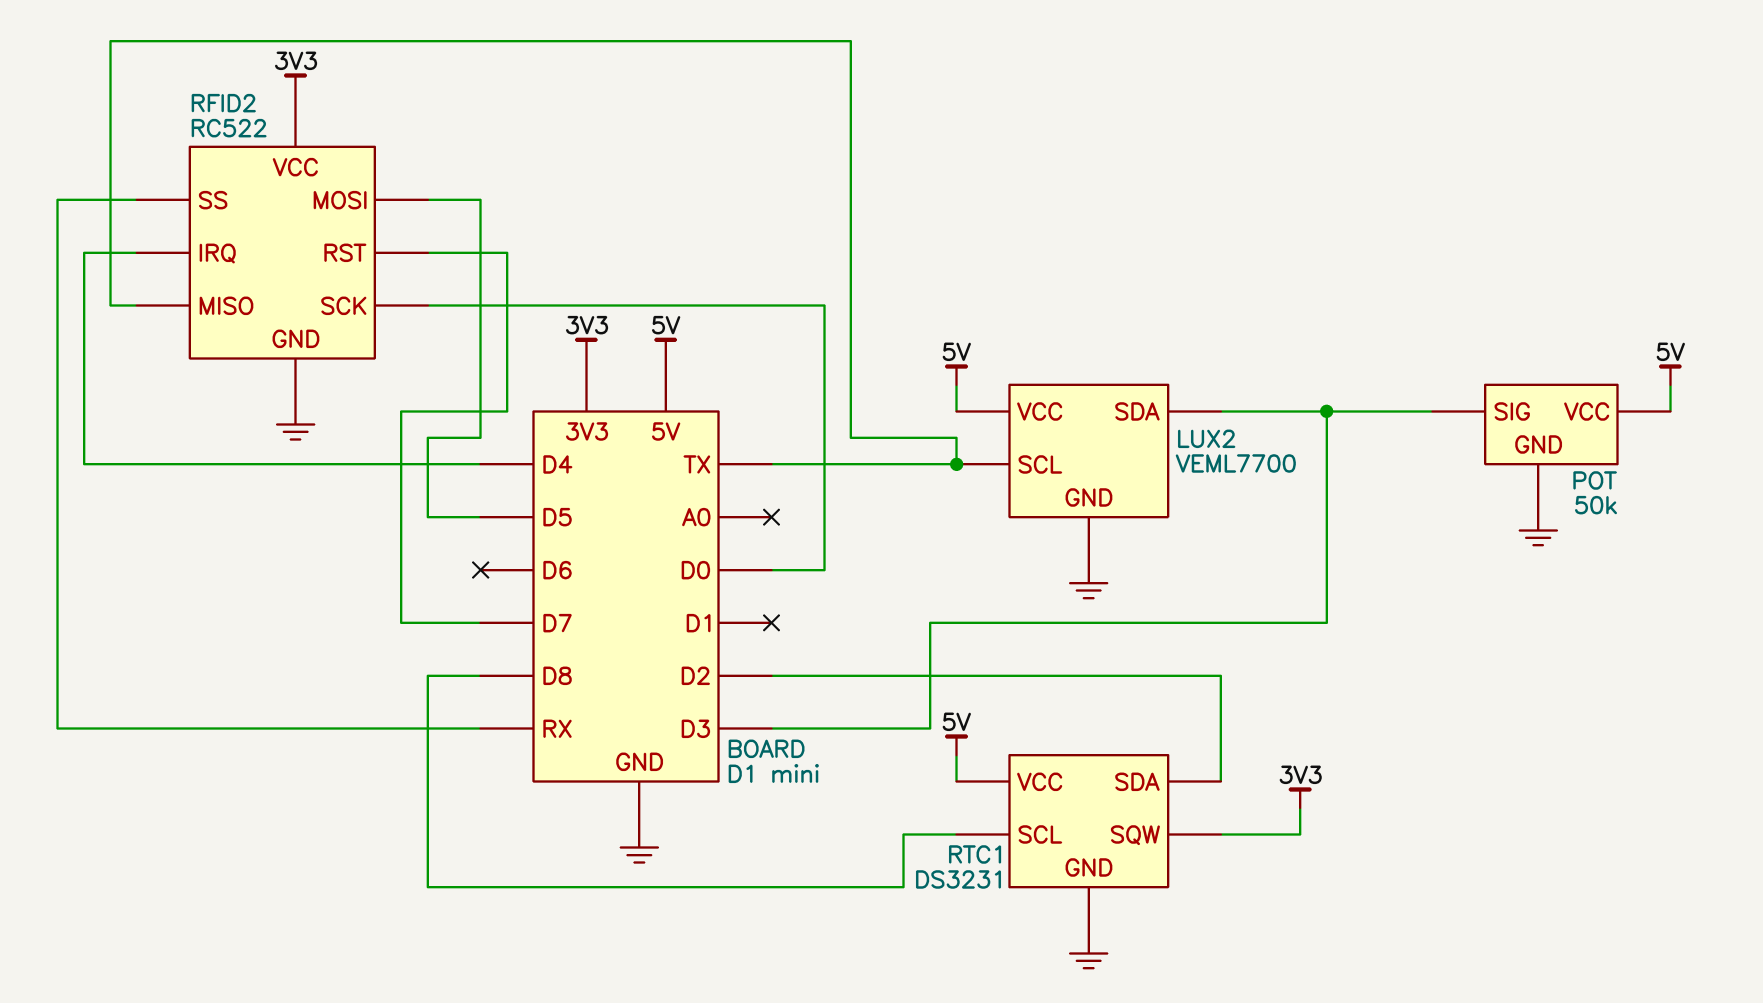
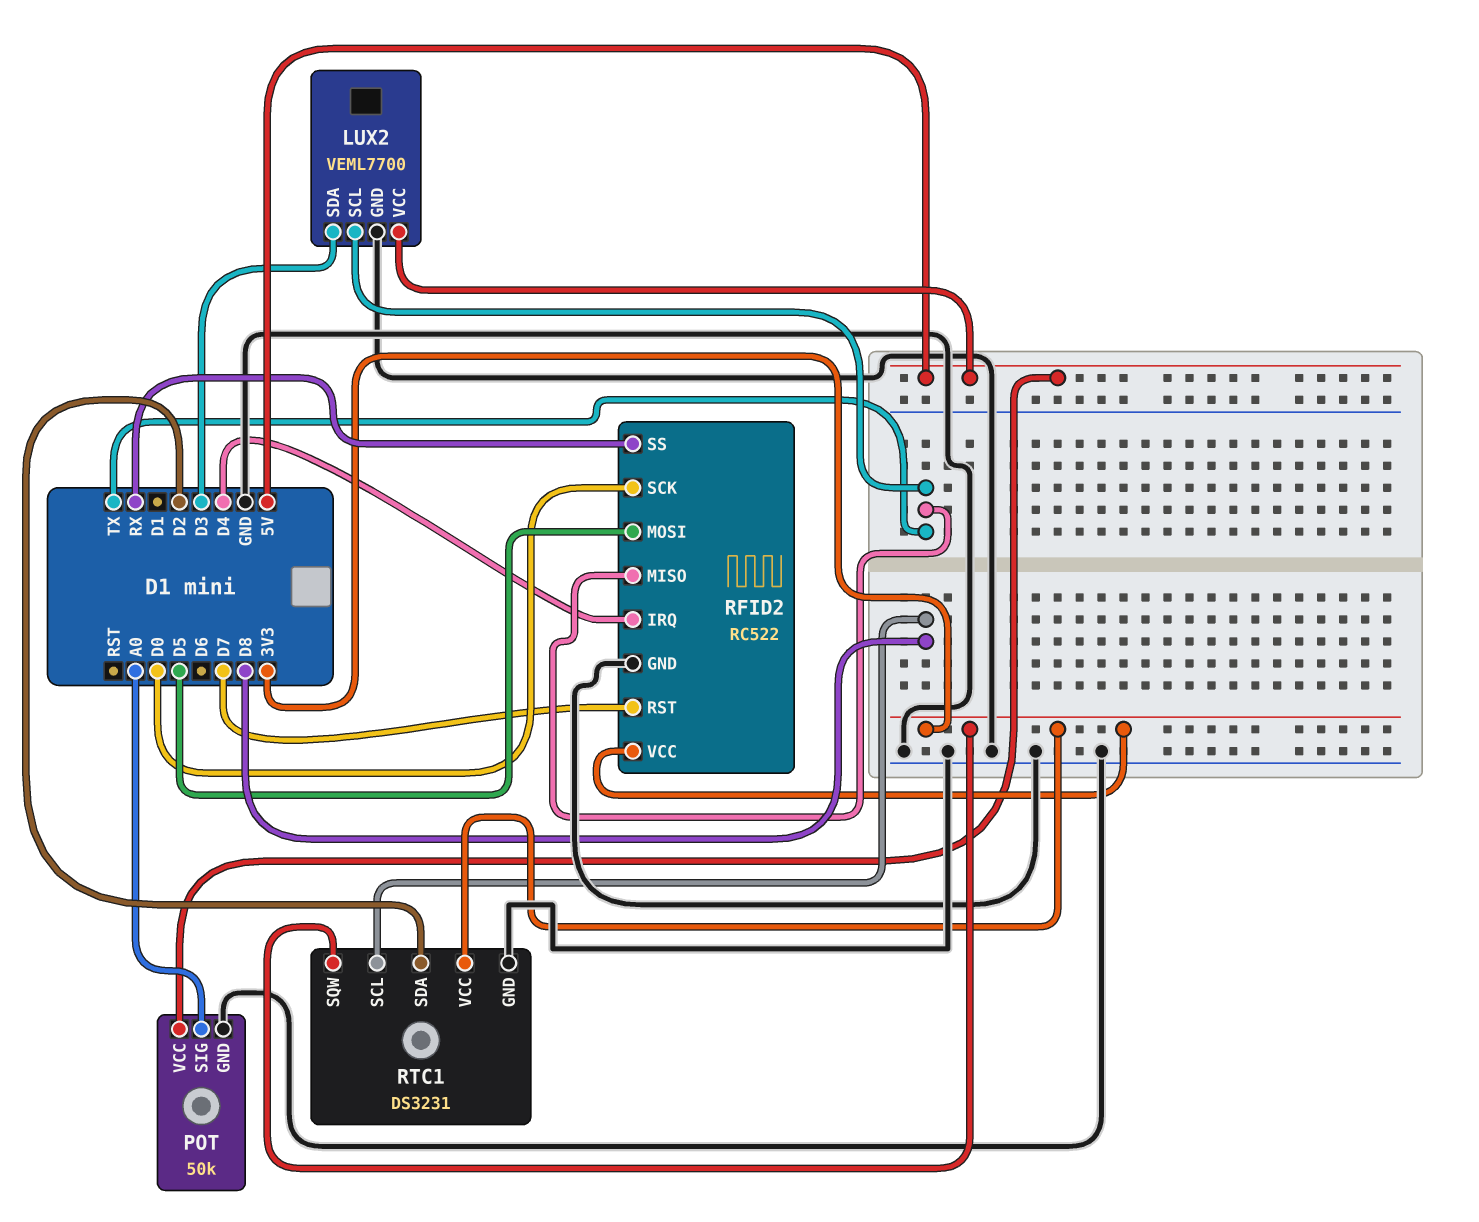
POT pin SIG: D3 -> A0
RTC1 pin VCC: 5V -> 3V3

